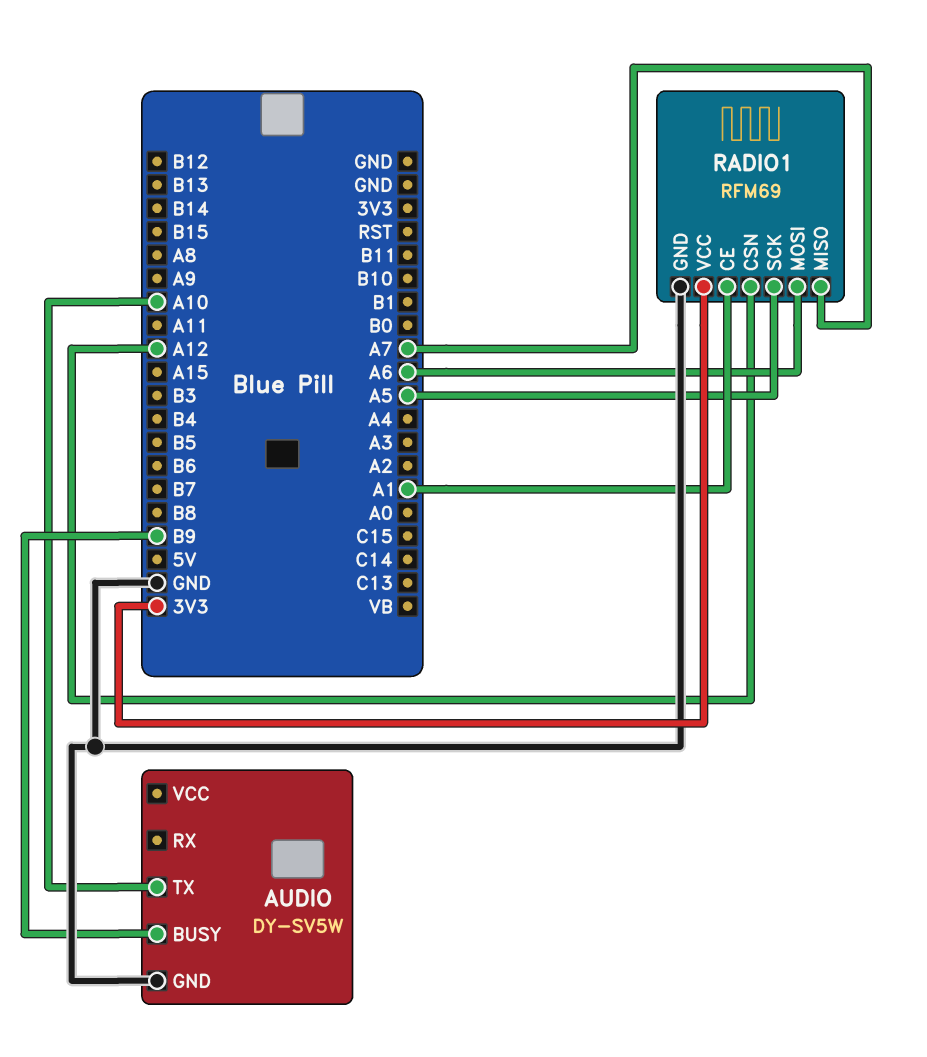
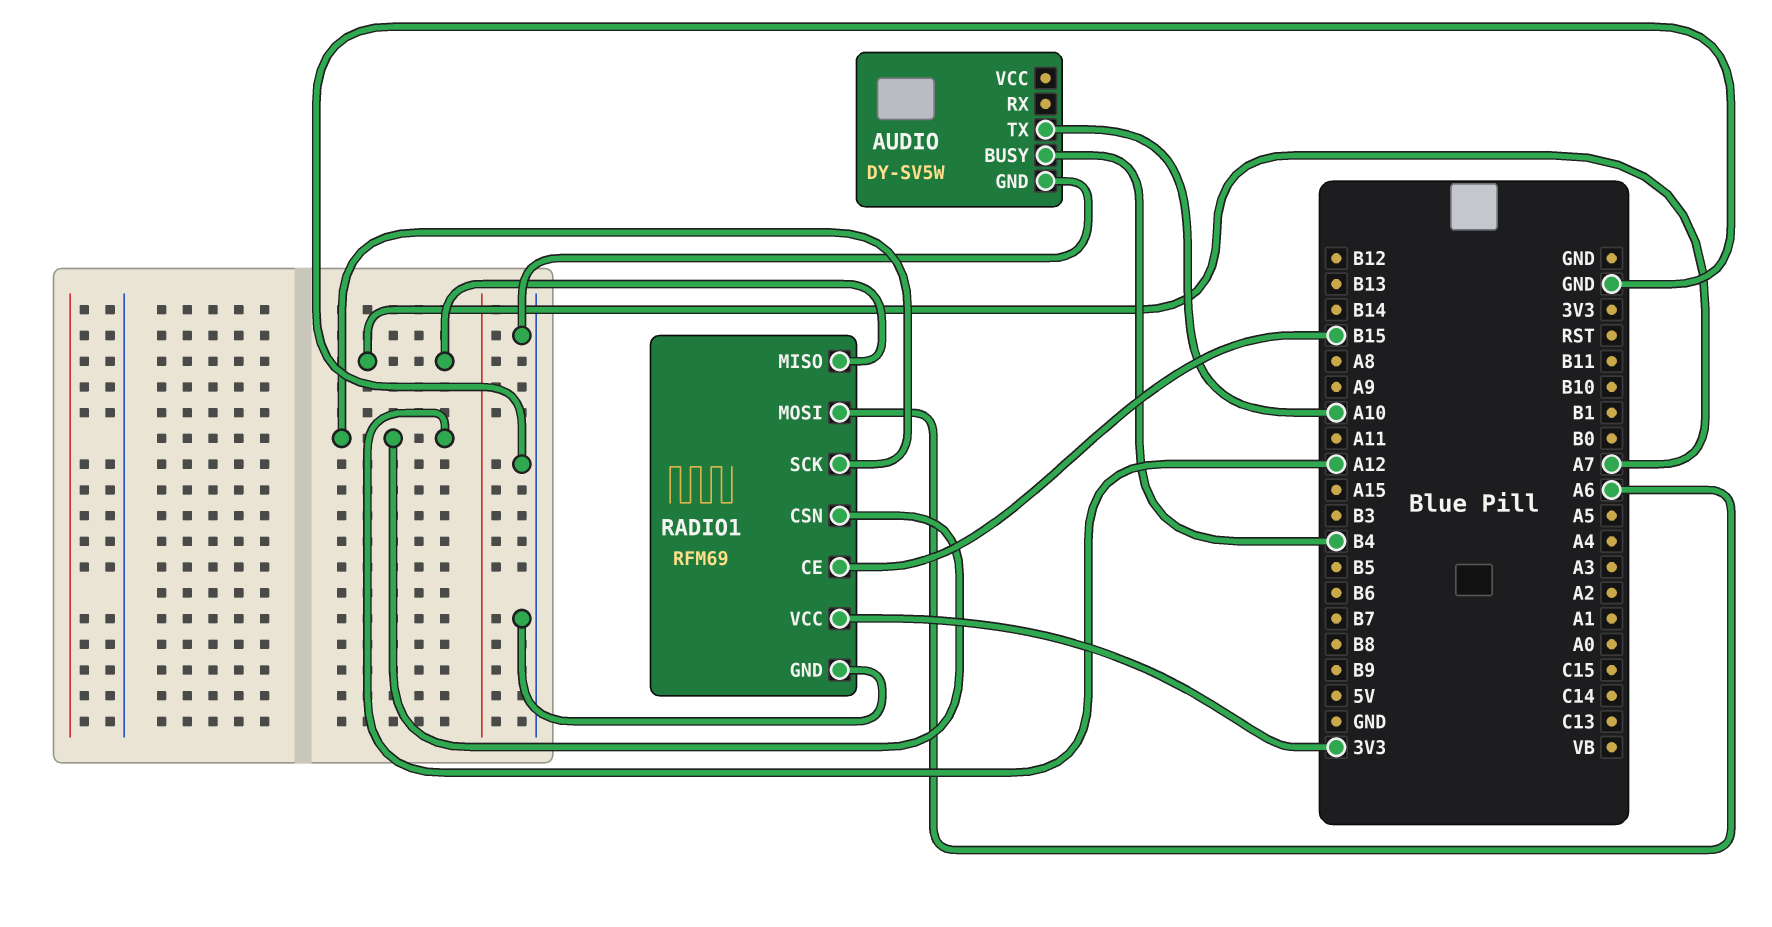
AUDIO pin BUSY: B9 -> B4
RADIO1 pin CE: A1 -> B15
RADIO1 pin SCK: A5 -> A12

